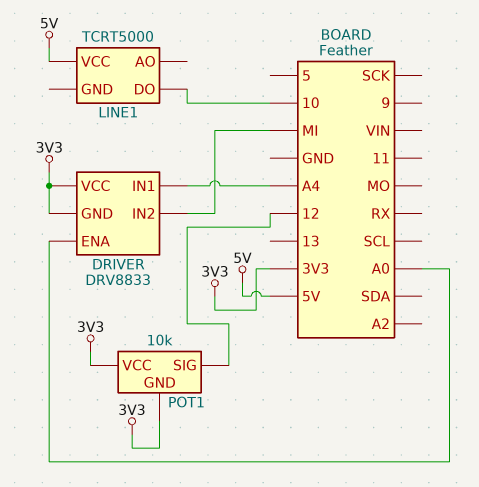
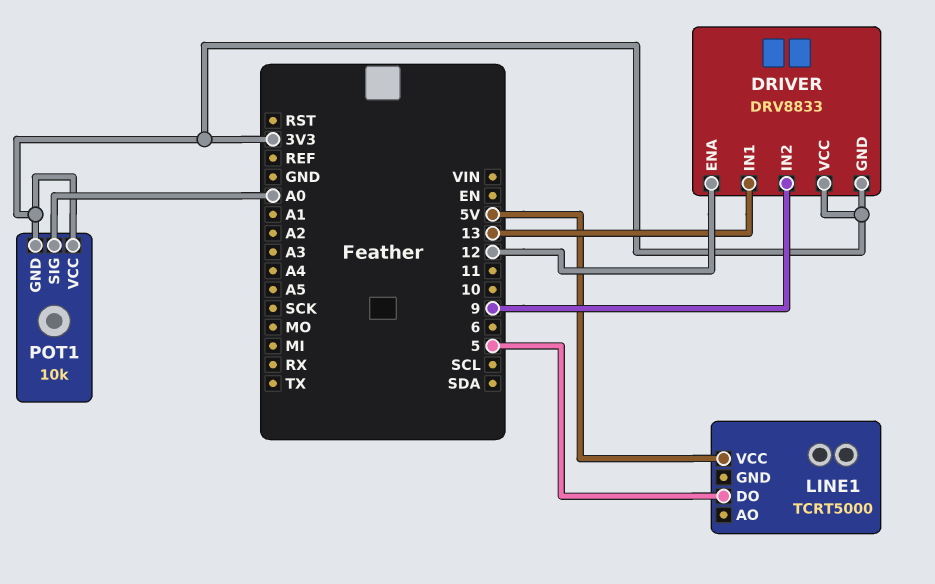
DRIVER pin ENA: A0 -> 12
DRIVER pin IN1: A4 -> 13
DRIVER pin IN2: MI -> 9
LINE1 pin DO: 10 -> 5
POT1 pin SIG: 12 -> A0

